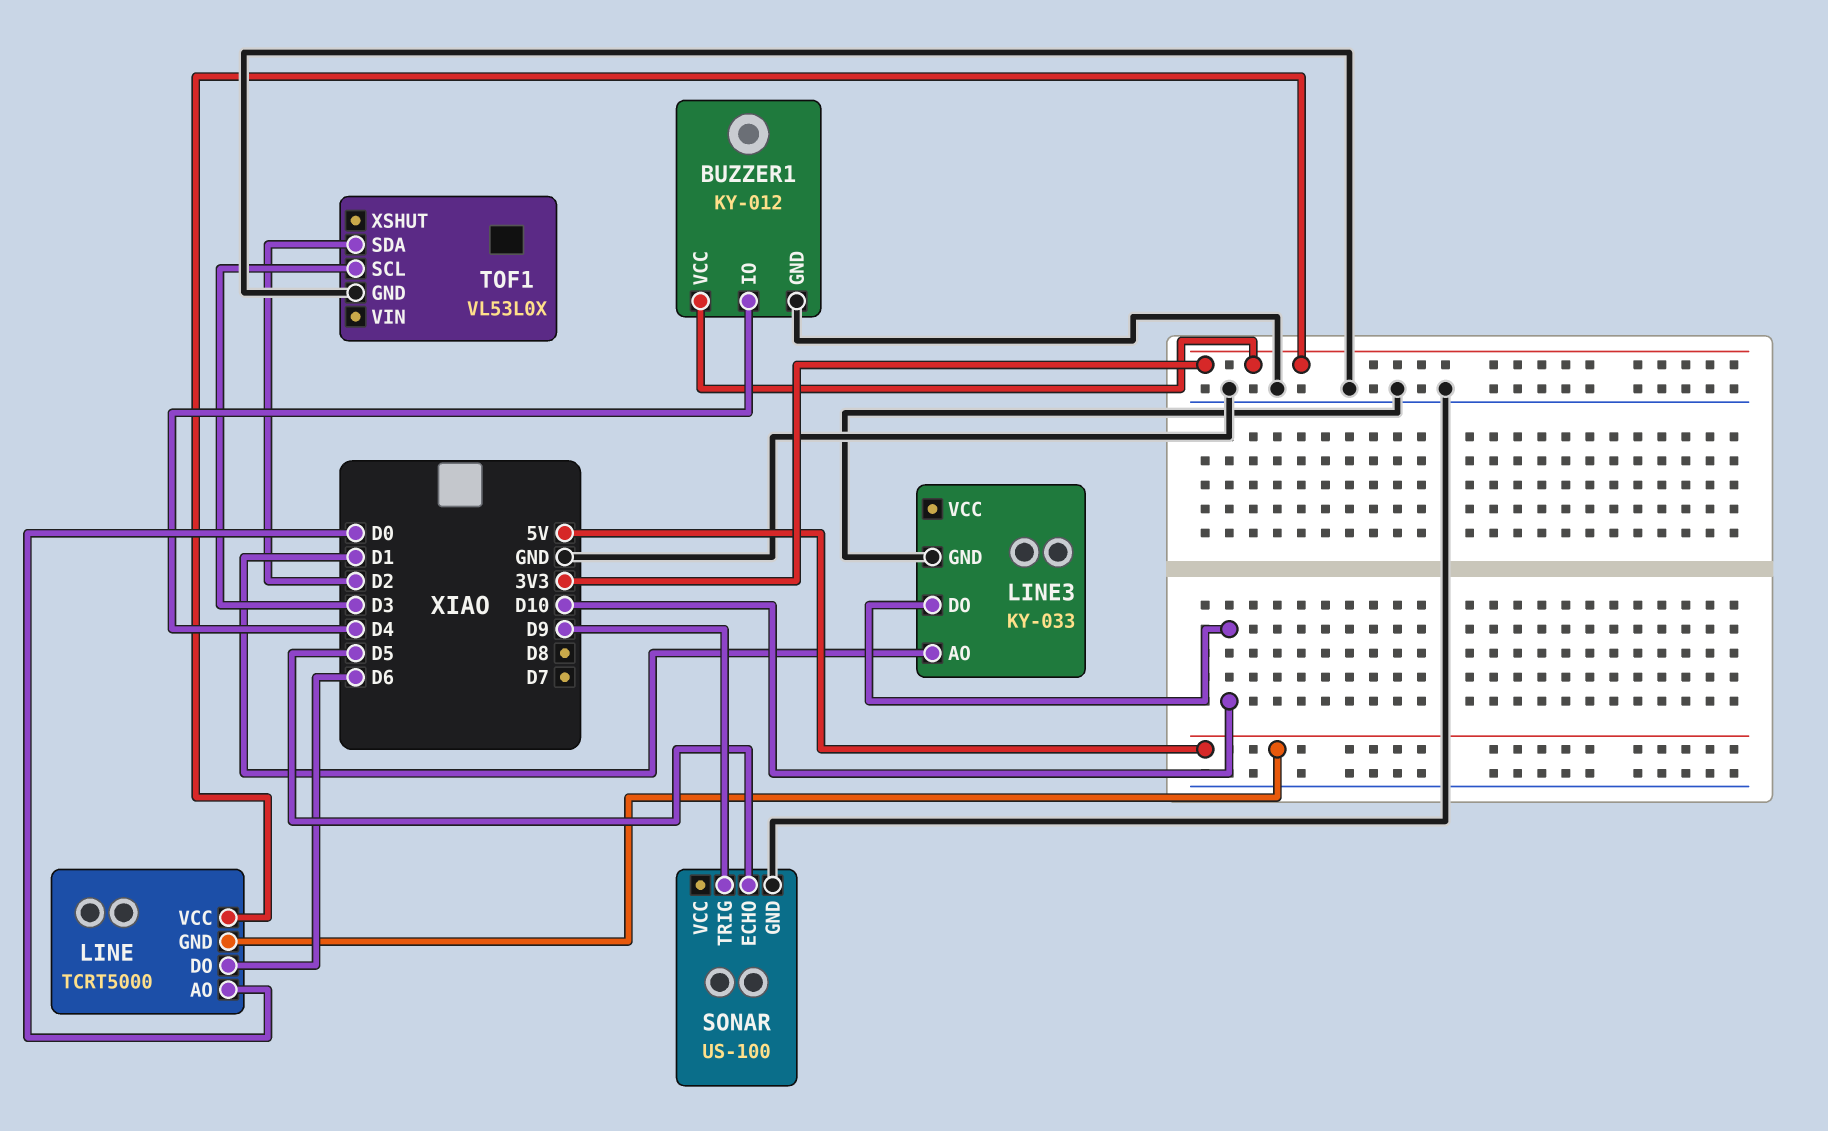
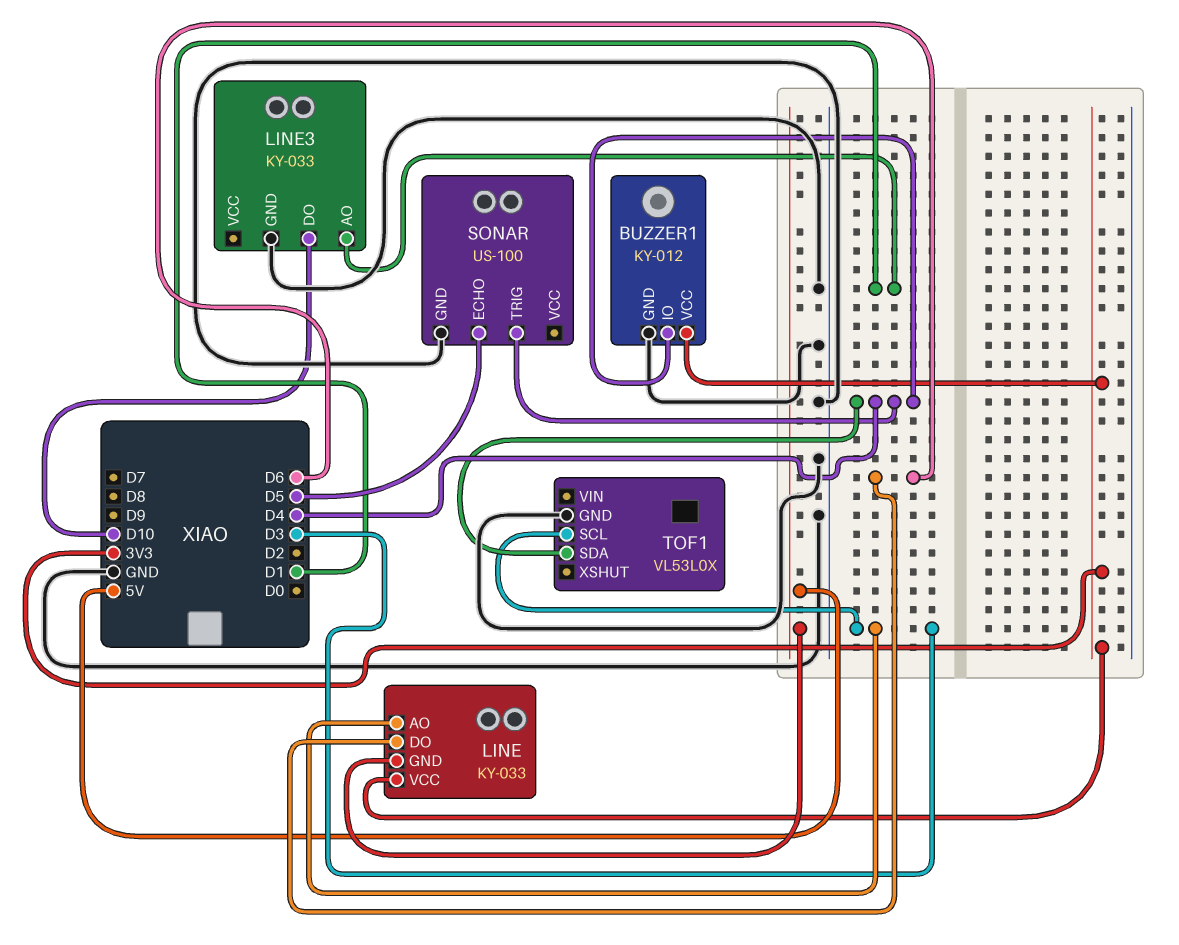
LINE: TCRT5000 -> KY-033
LINE pin AO: D0 -> D3
SONAR pin TRIG: D9 -> D4
TOF1 pin SDA: D2 -> D4

